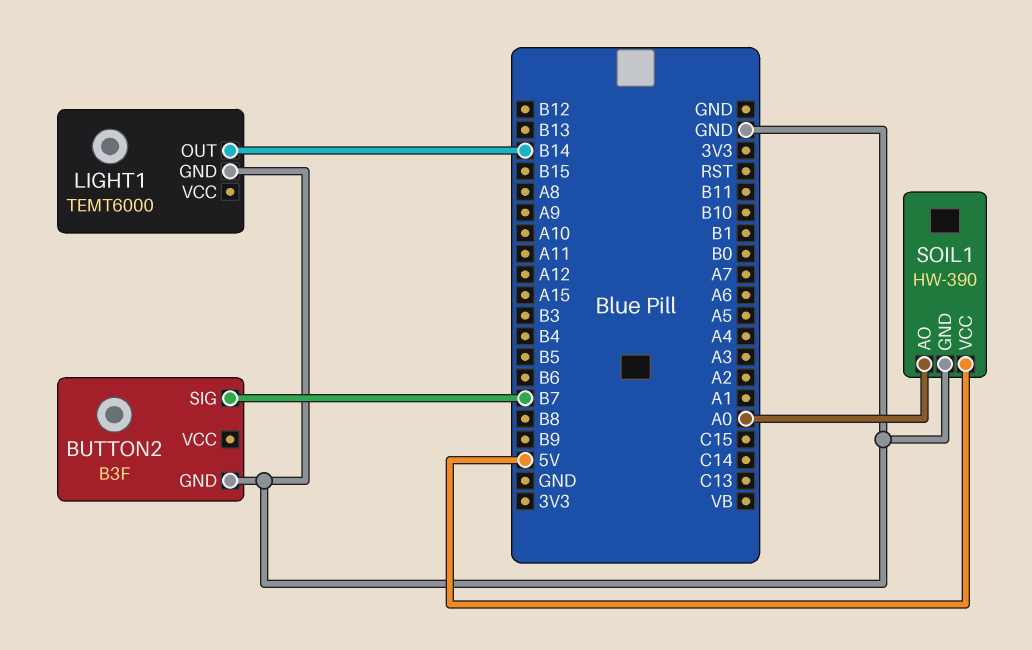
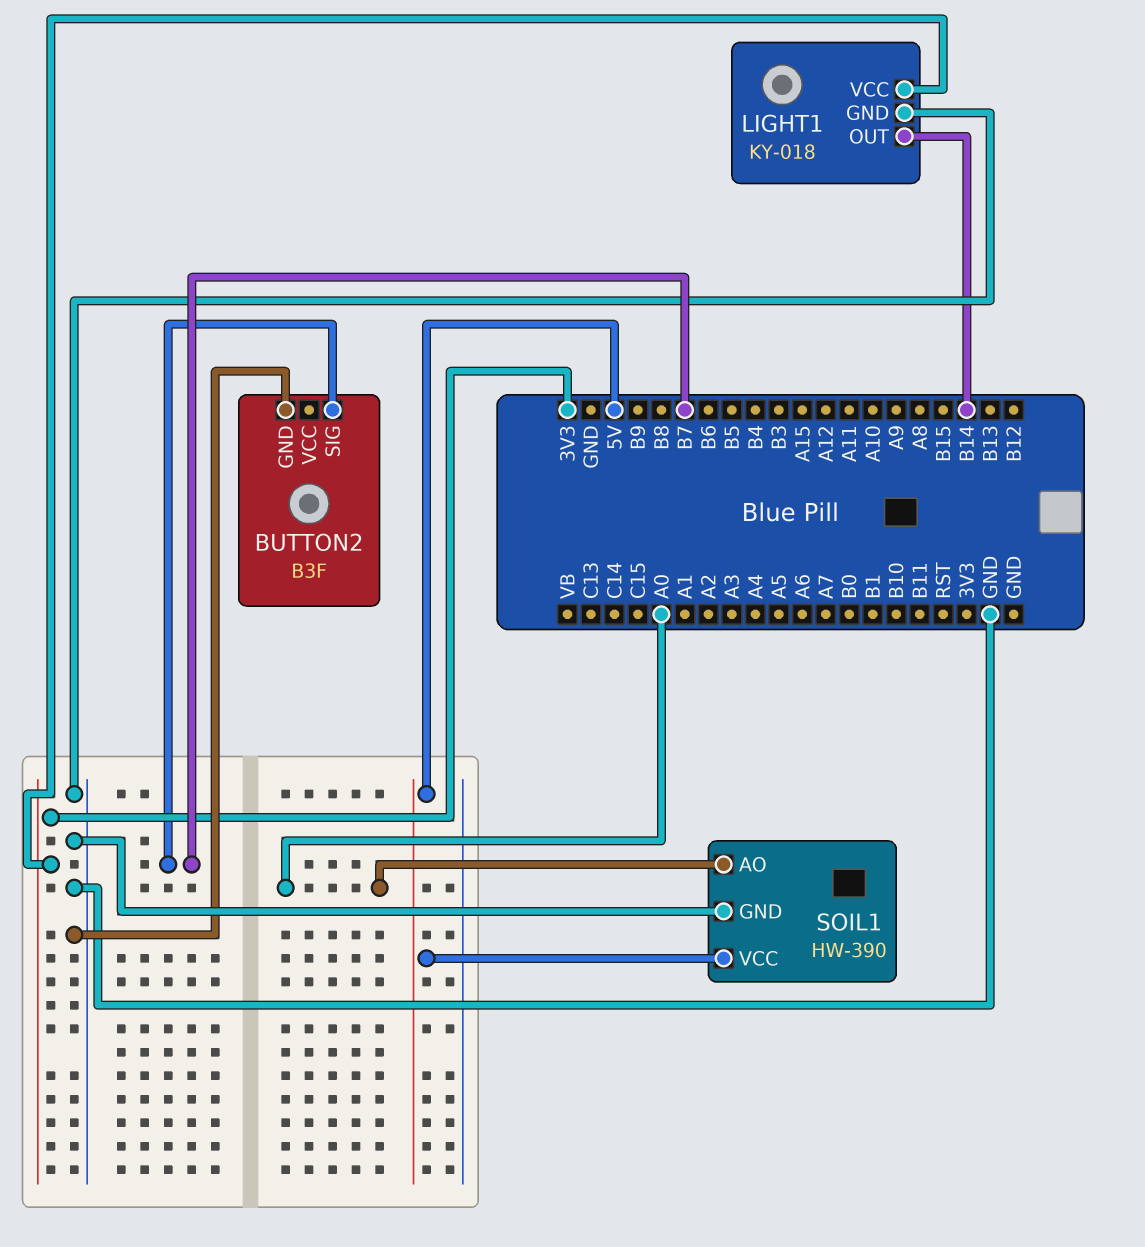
LIGHT1: TEMT6000 -> KY-018
LIGHT1 pin VCC: none -> 3V3

